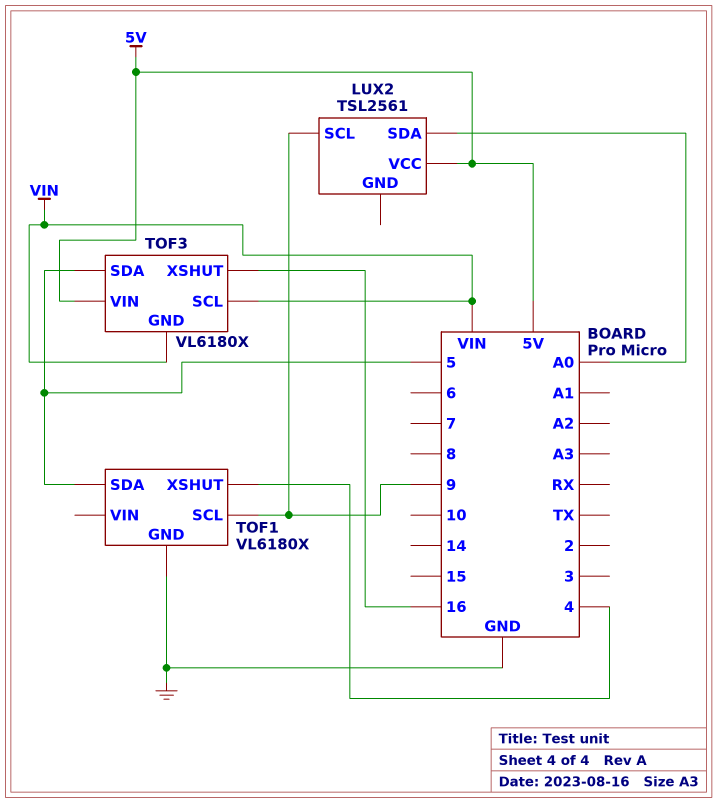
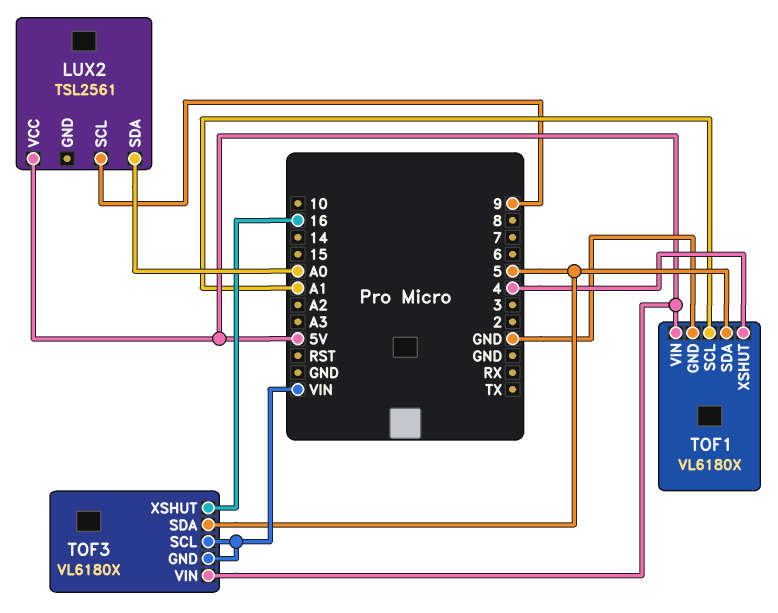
TOF1 pin SCL: 9 -> A1
TOF1 pin VIN: none -> 5V

